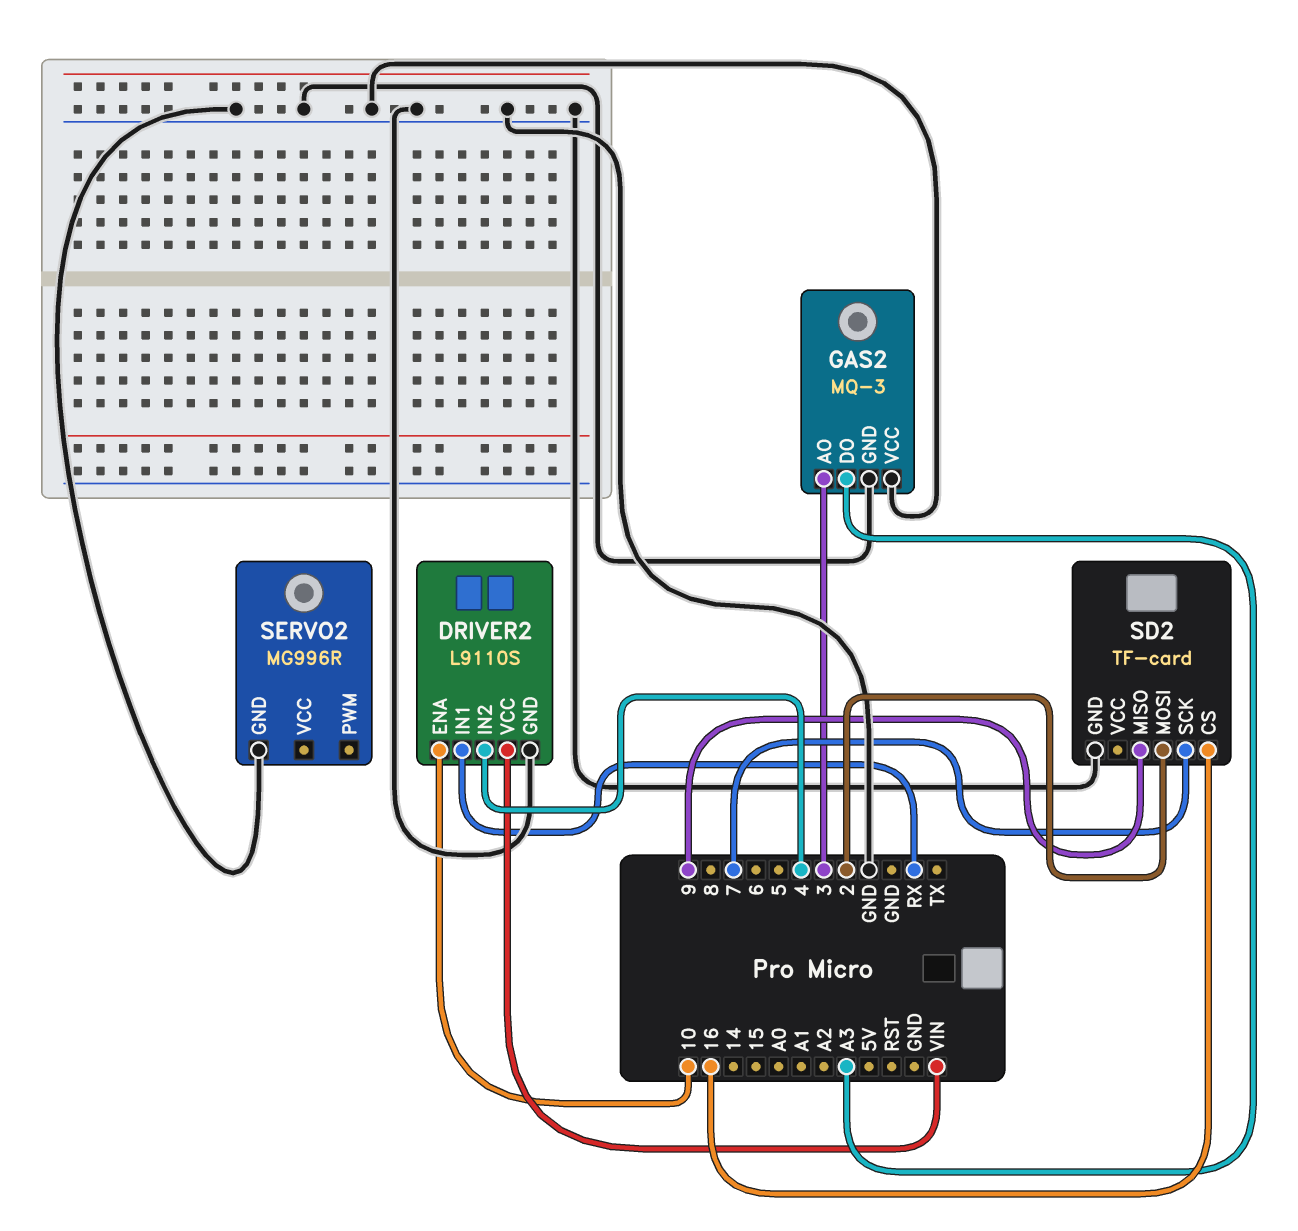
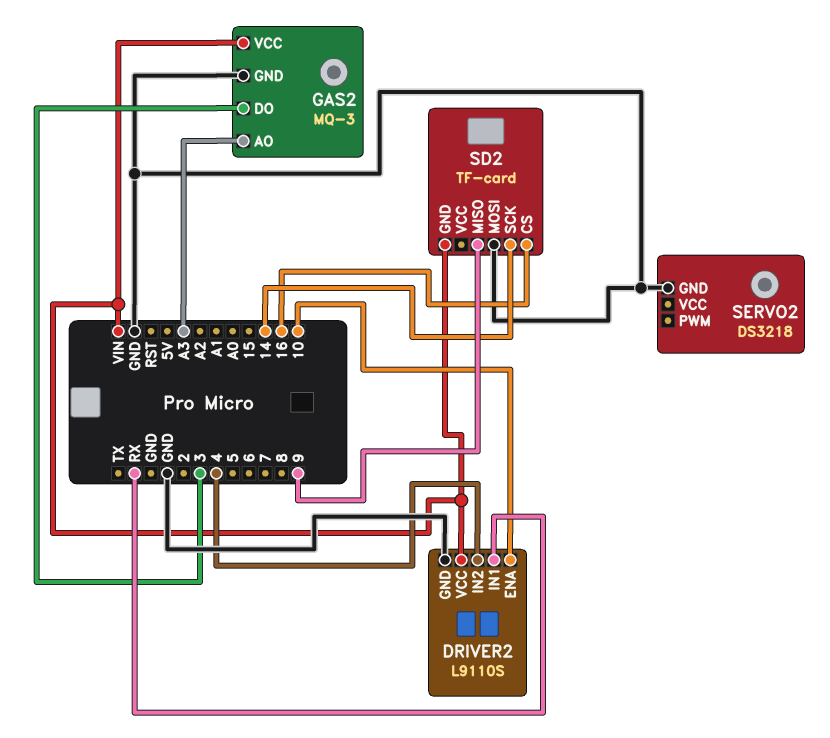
GAS2 pin AO: 3 -> A3
GAS2 pin DO: A3 -> 3
GAS2 pin VCC: GND -> VIN
SD2 pin GND: GND -> VIN
SD2 pin MOSI: 2 -> GND
SD2 pin SCK: 7 -> 14
SERVO2: MG996R -> DS3218

